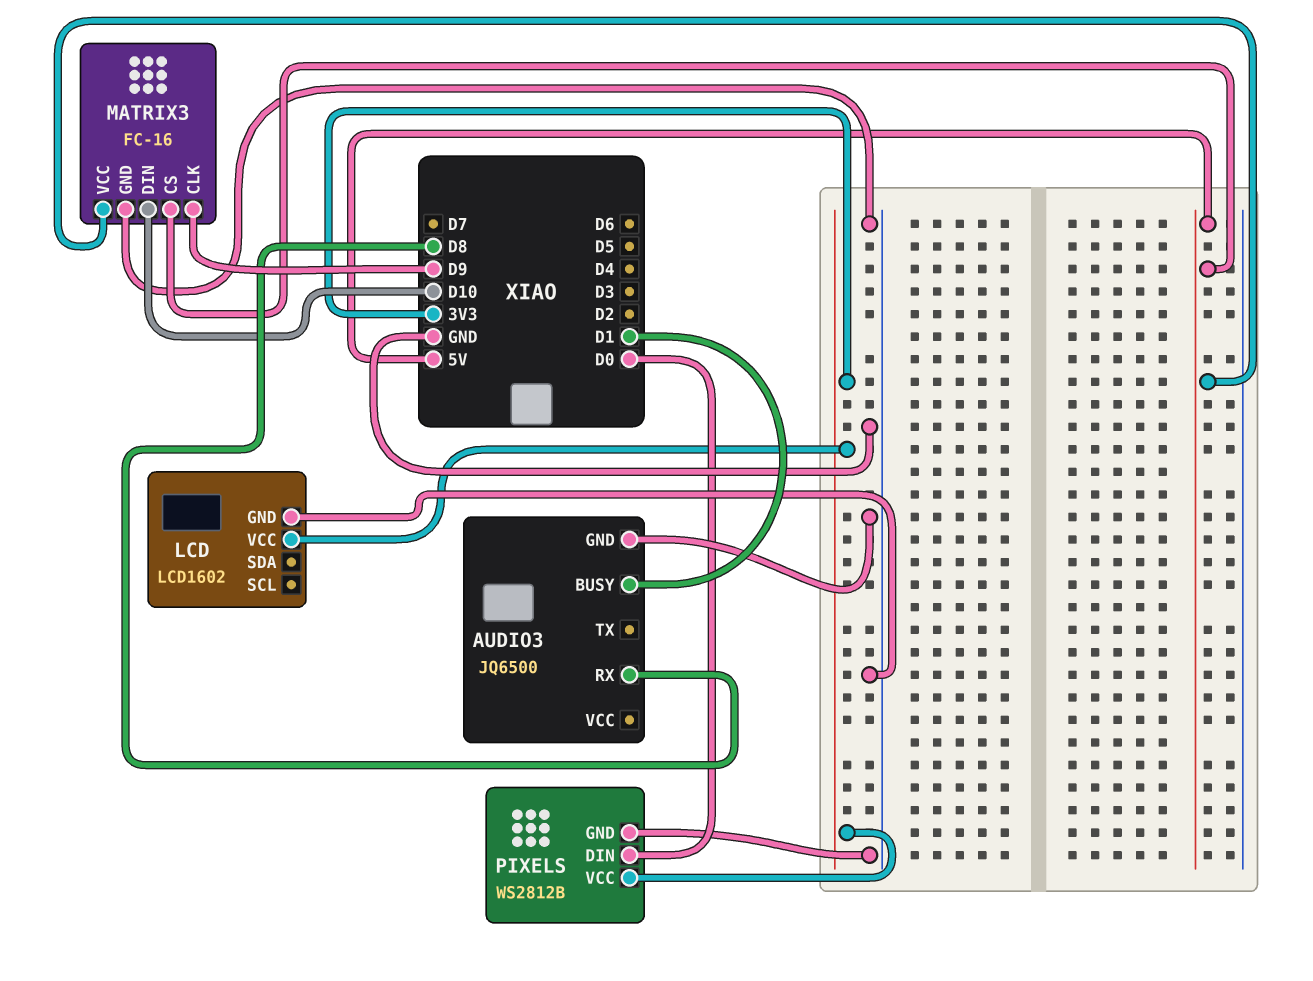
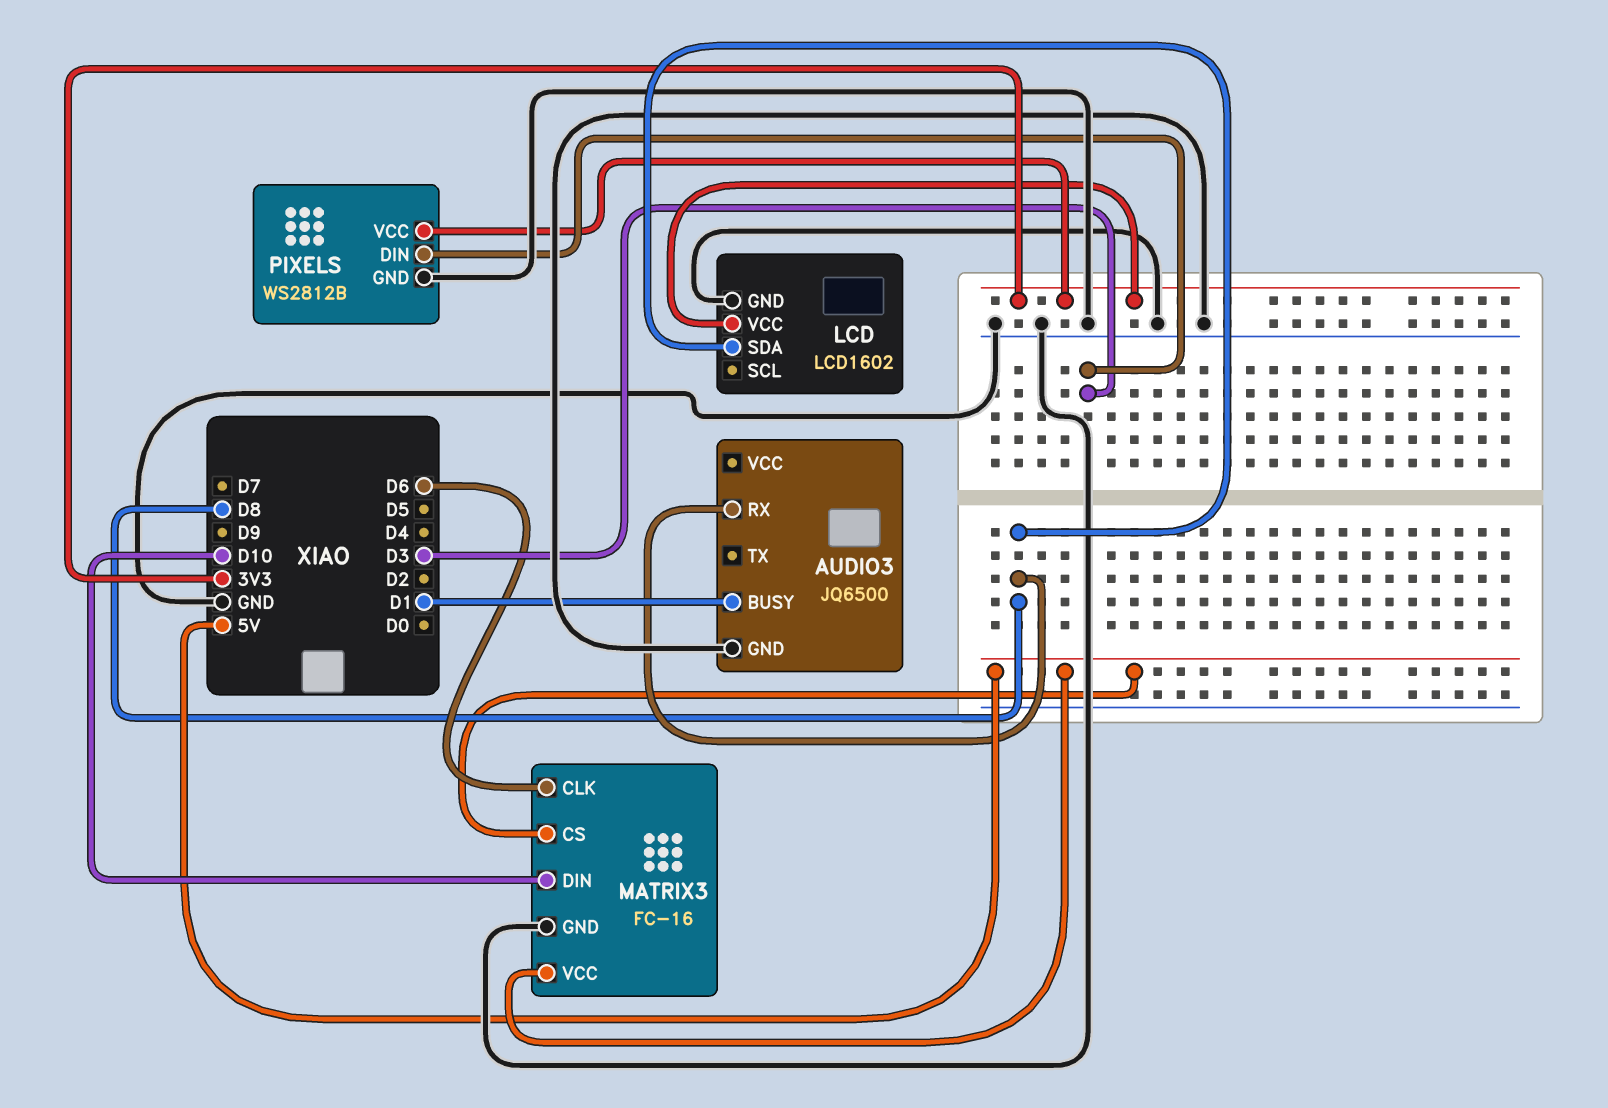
LCD pin SDA: none -> D8
MATRIX3 pin CLK: D9 -> D6
PIXELS pin DIN: D0 -> D3

